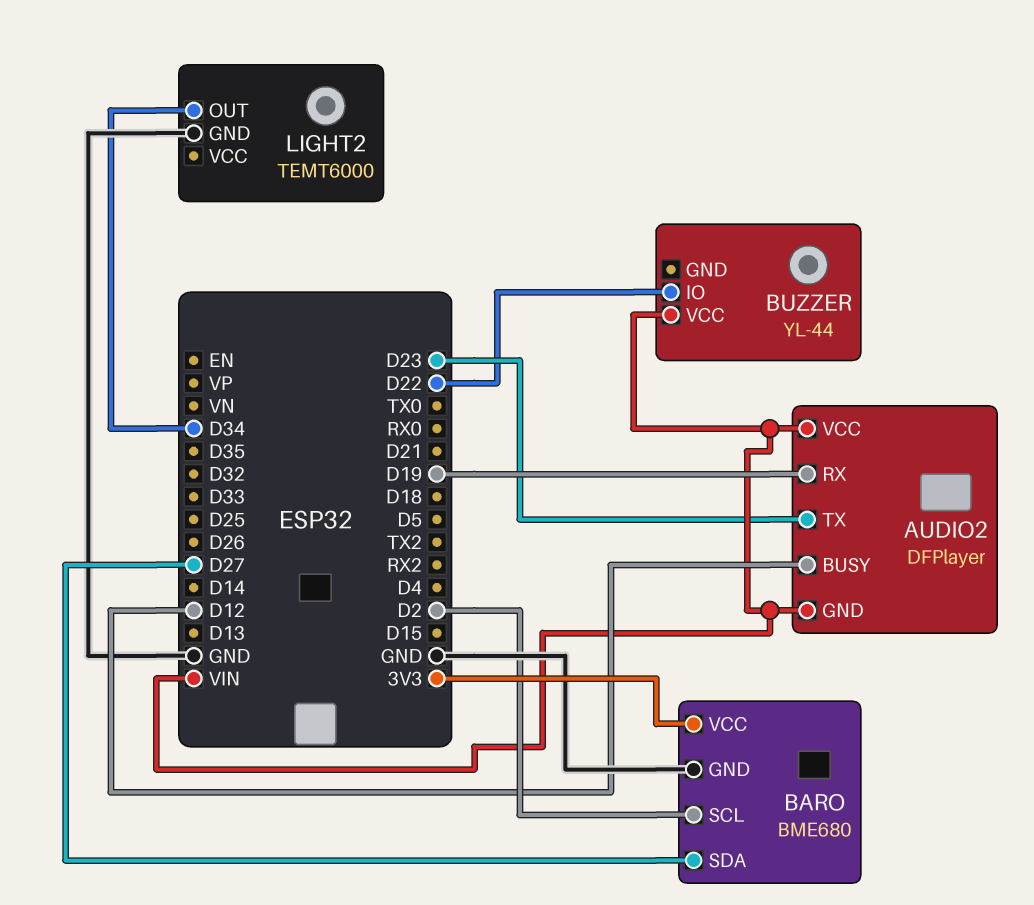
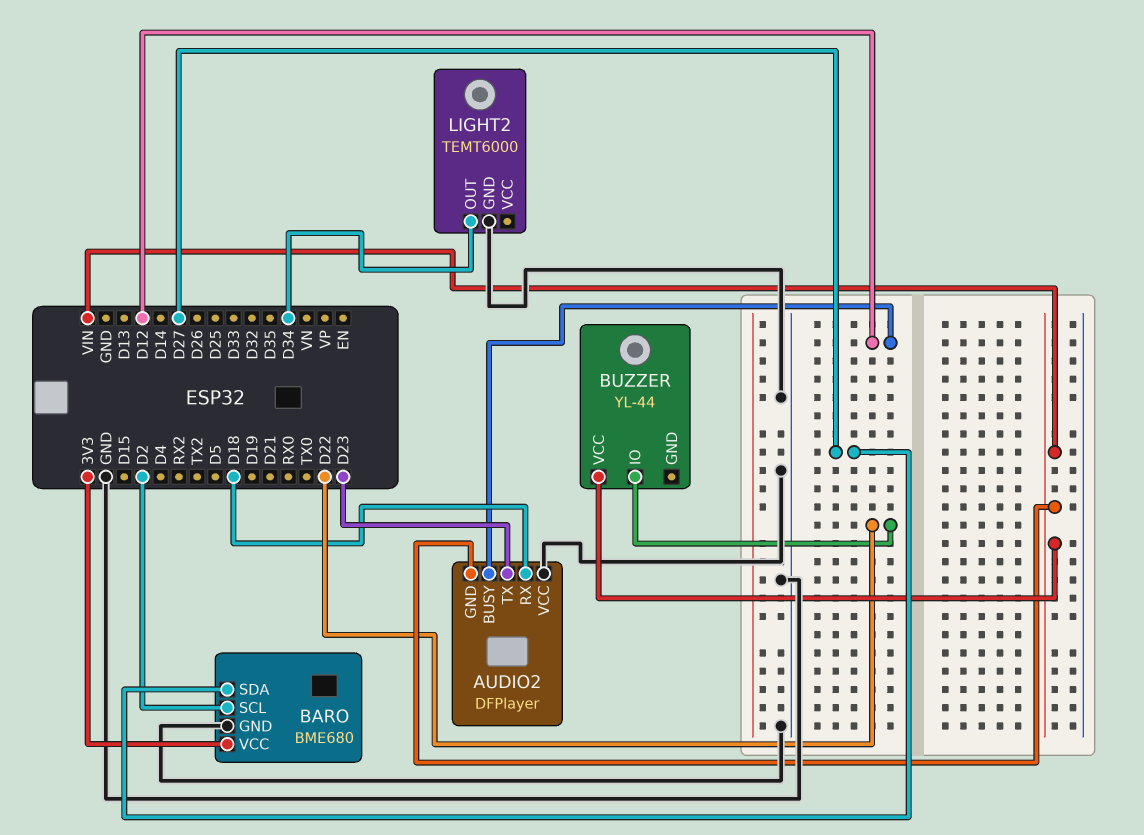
AUDIO2 pin RX: D19 -> D18
AUDIO2 pin VCC: VIN -> GND

